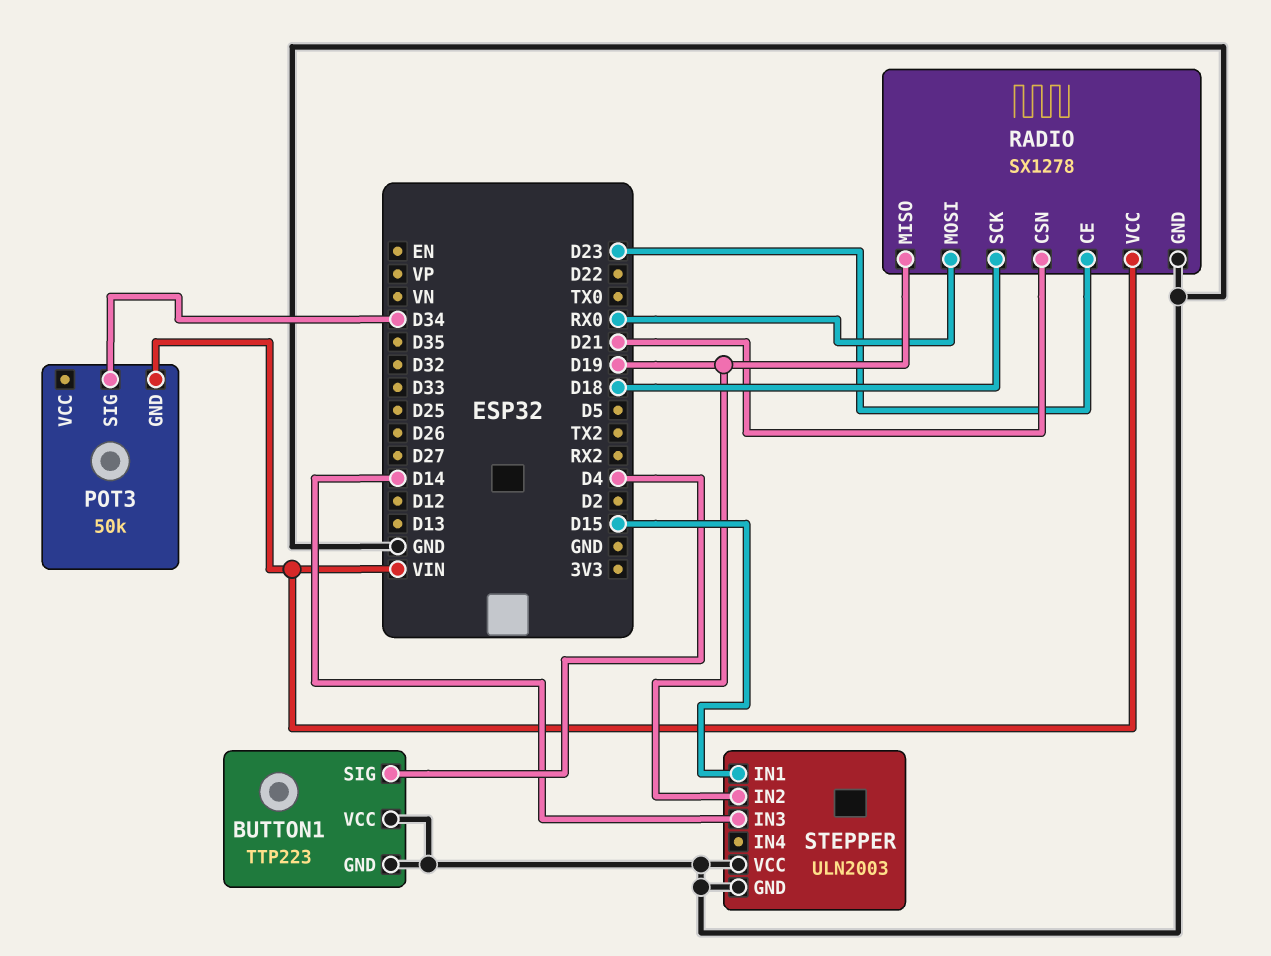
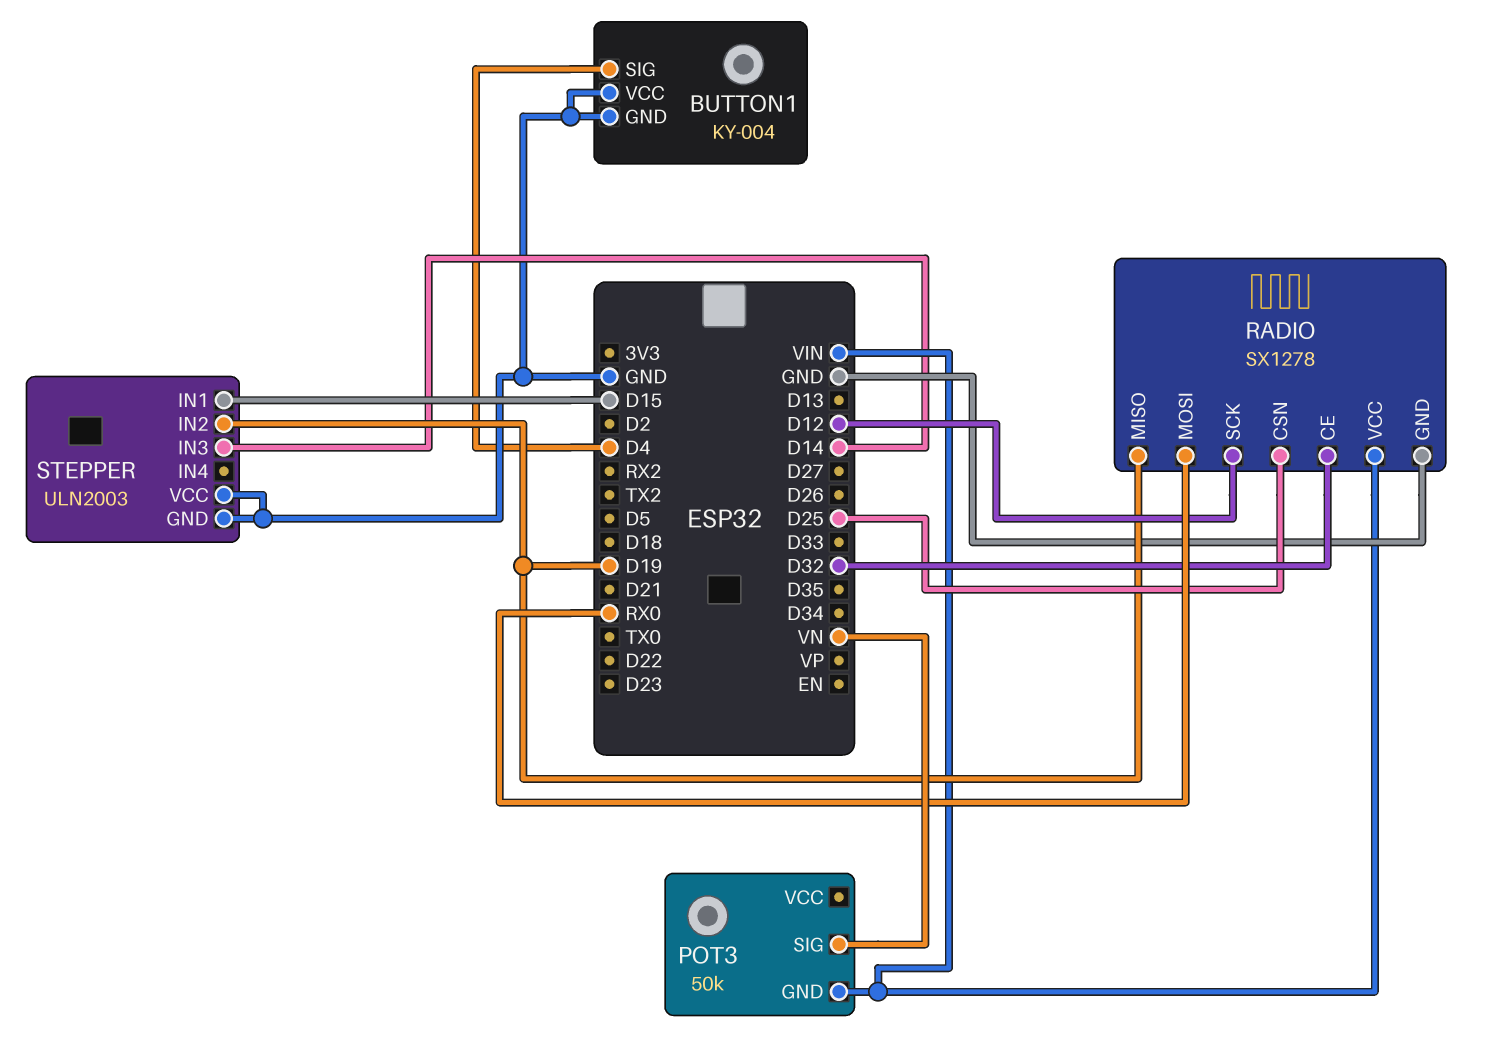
BUTTON1: TTP223 -> KY-004
POT3 pin SIG: D34 -> VN
RADIO pin CE: D23 -> D32
RADIO pin CSN: D21 -> D25
RADIO pin SCK: D18 -> D12

